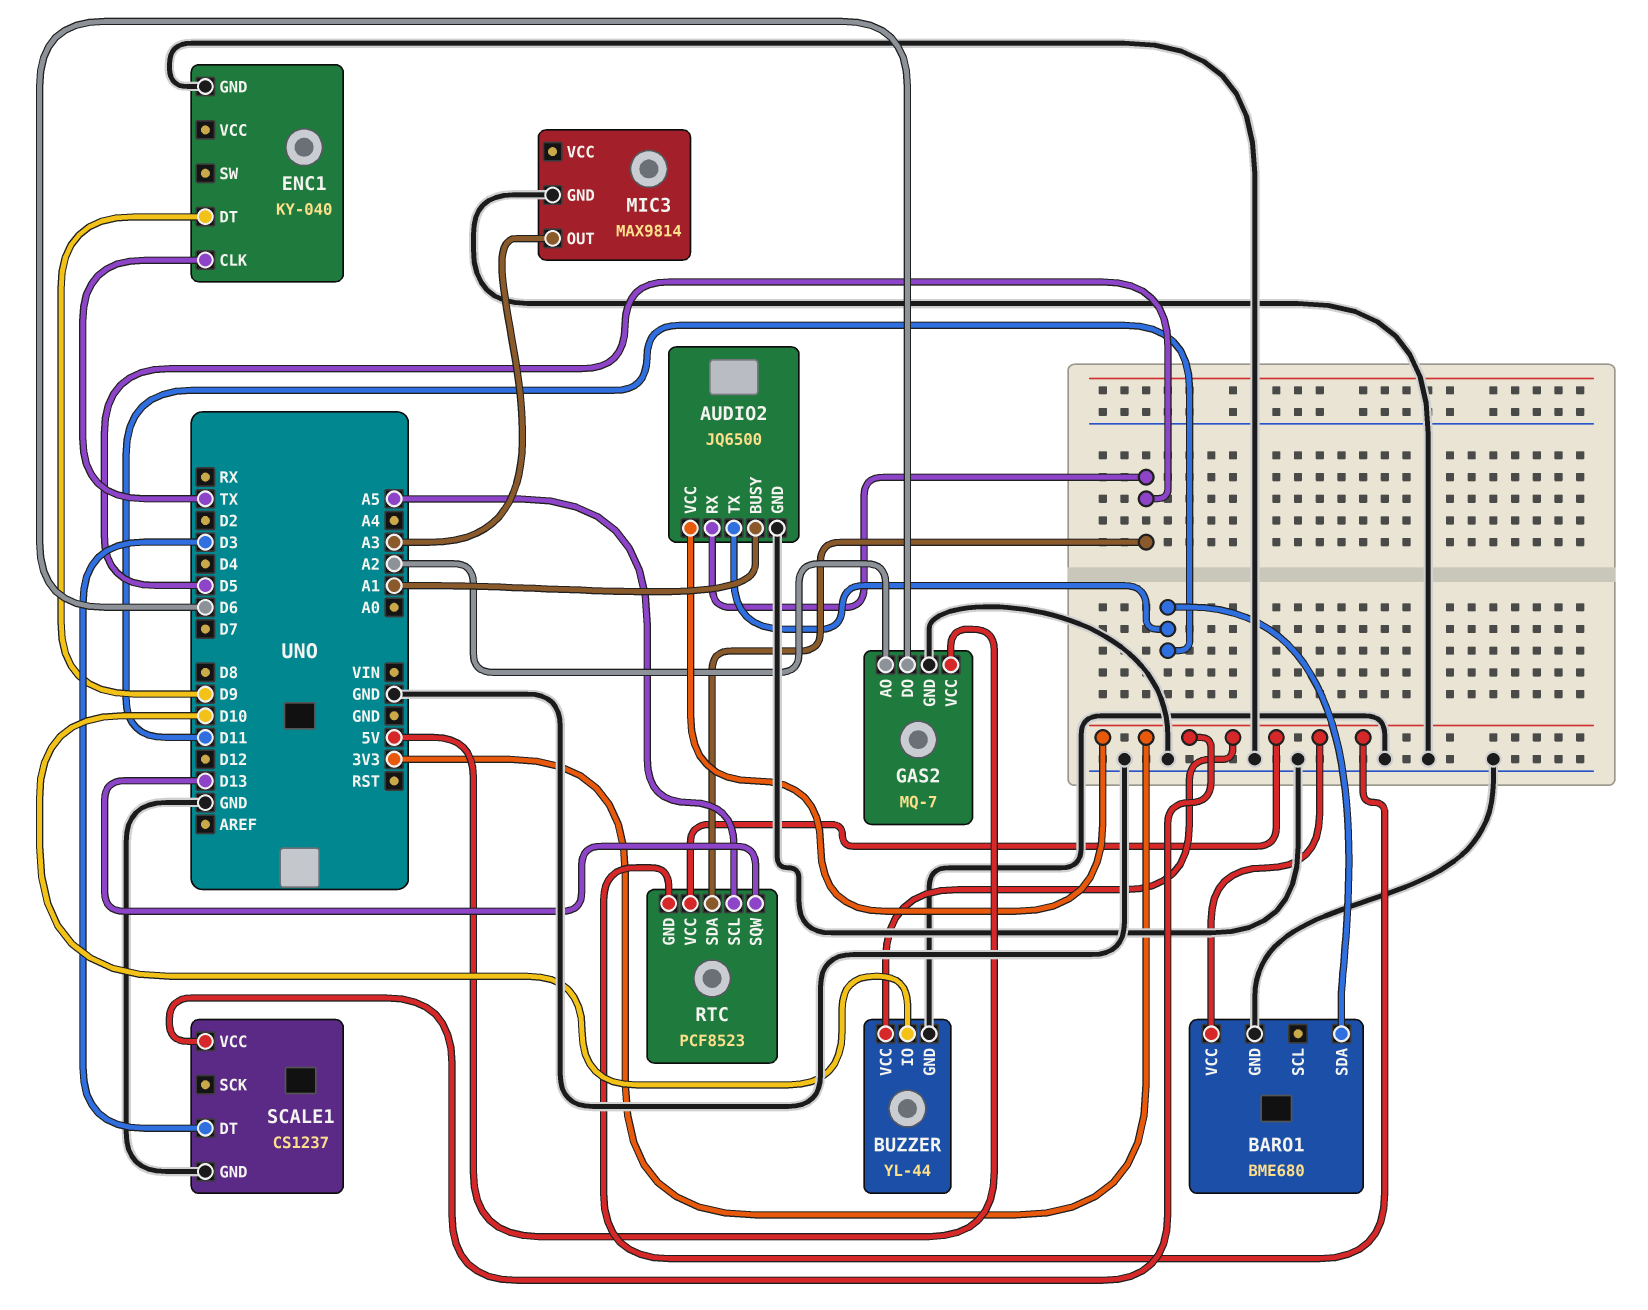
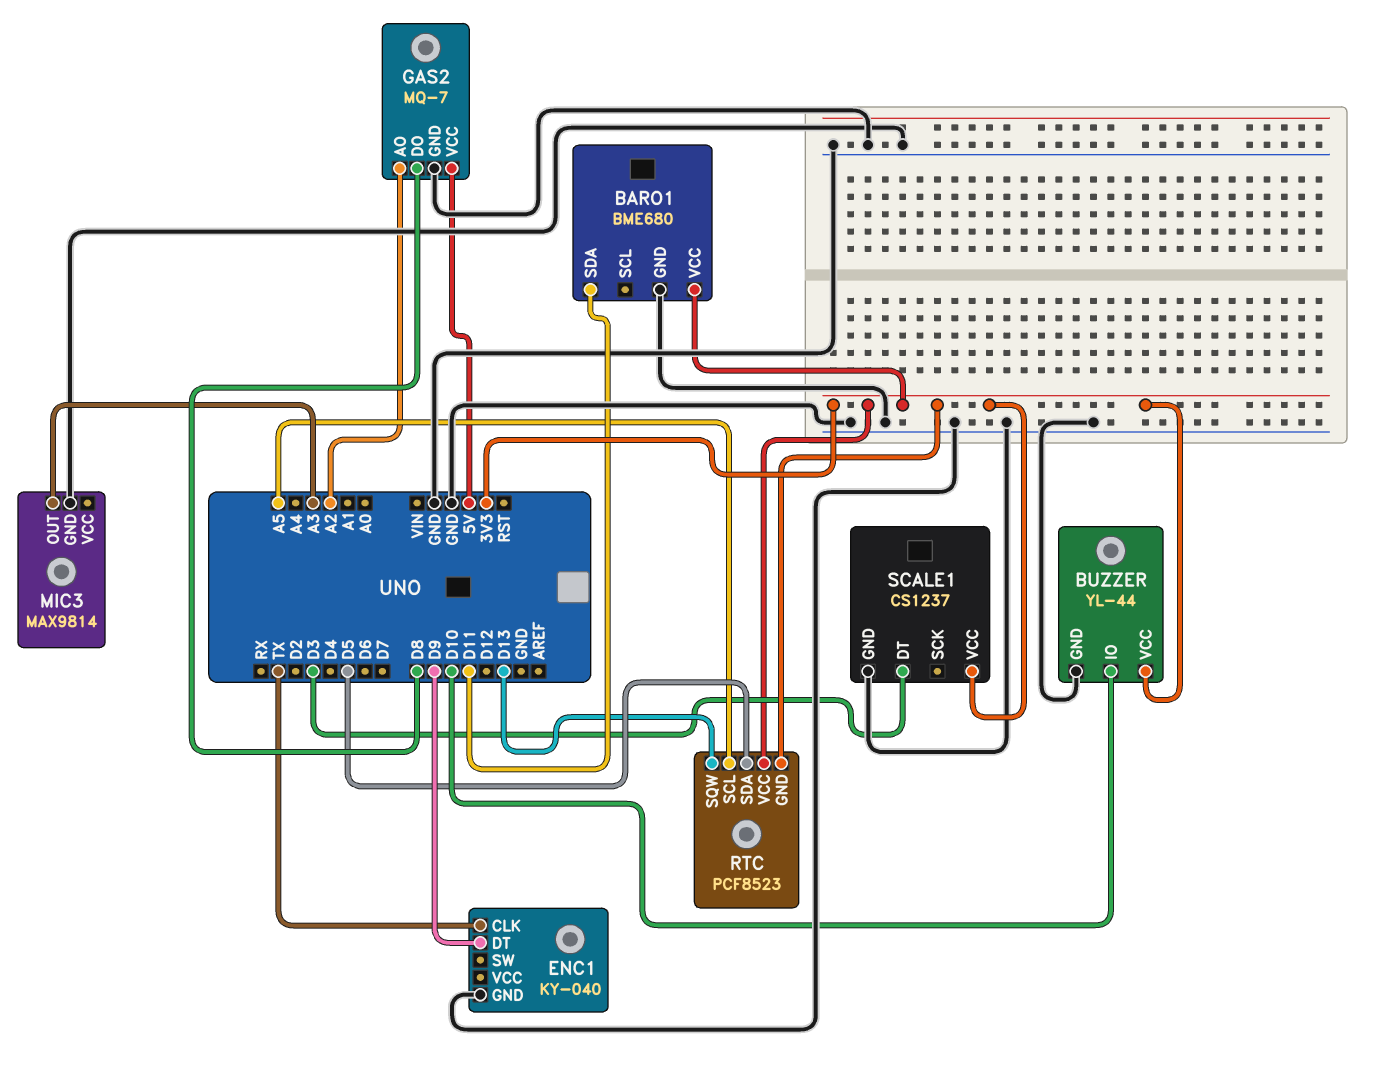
AUDIO2: JQ6500 -> none
AUDIO2 pin BUSY: A1 -> none
AUDIO2 pin GND: GND -> none
AUDIO2 pin RX: D5 -> none
AUDIO2 pin TX: D11 -> none
AUDIO2 pin VCC: 3V3 -> none
GAS2 pin DO: D6 -> D8

